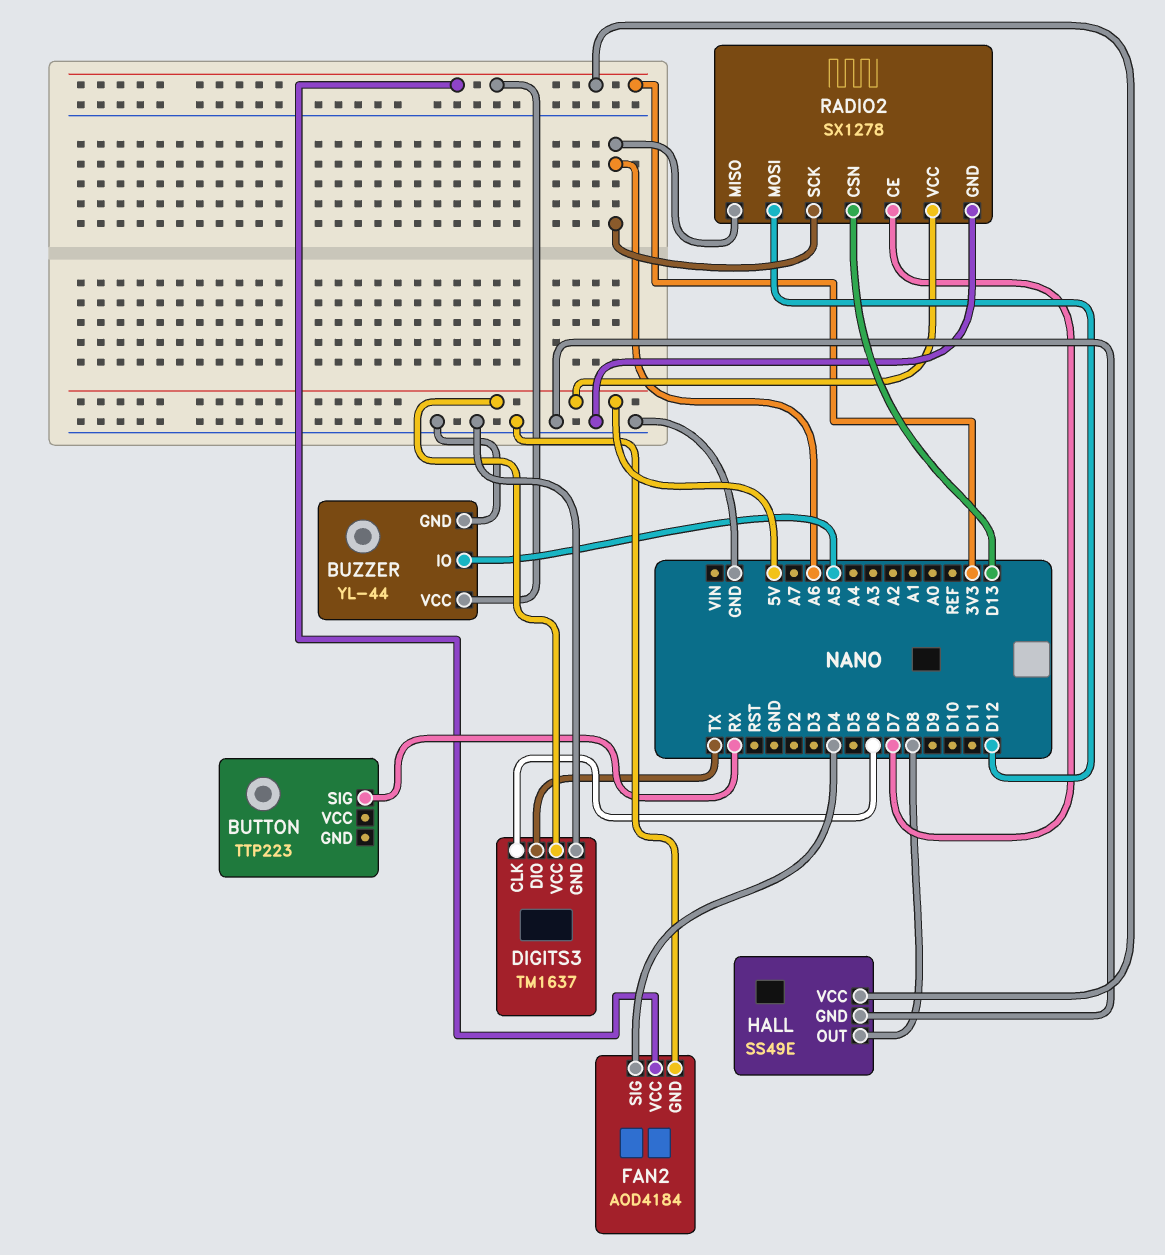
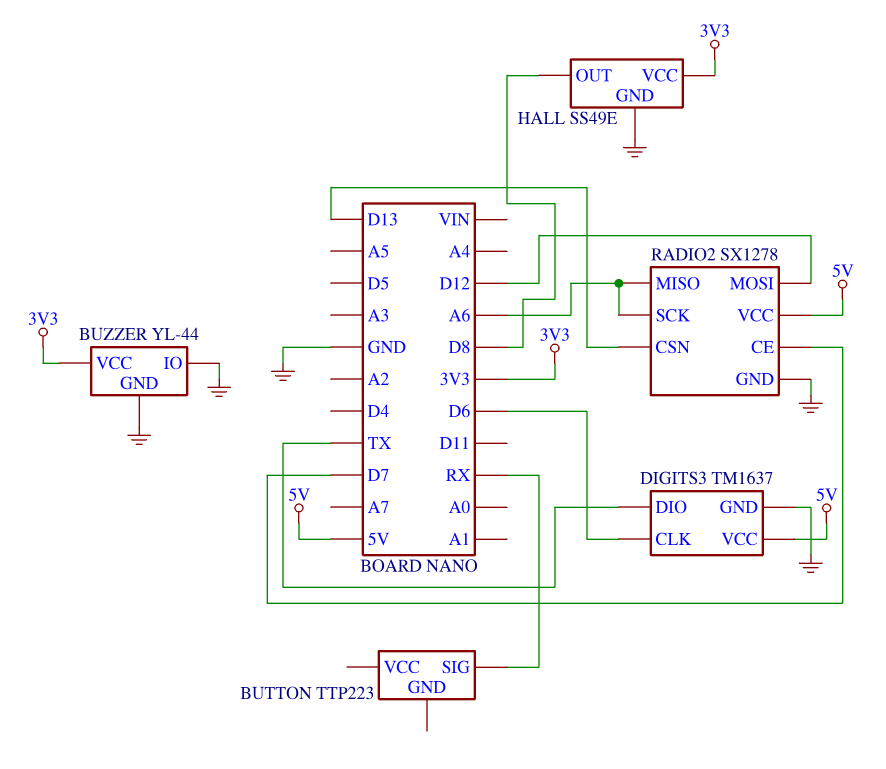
BUZZER pin IO: A5 -> GND
FAN2: AOD4184 -> none
FAN2 pin GND: GND -> none
FAN2 pin SIG: D4 -> none
FAN2 pin VCC: 3V3 -> none

